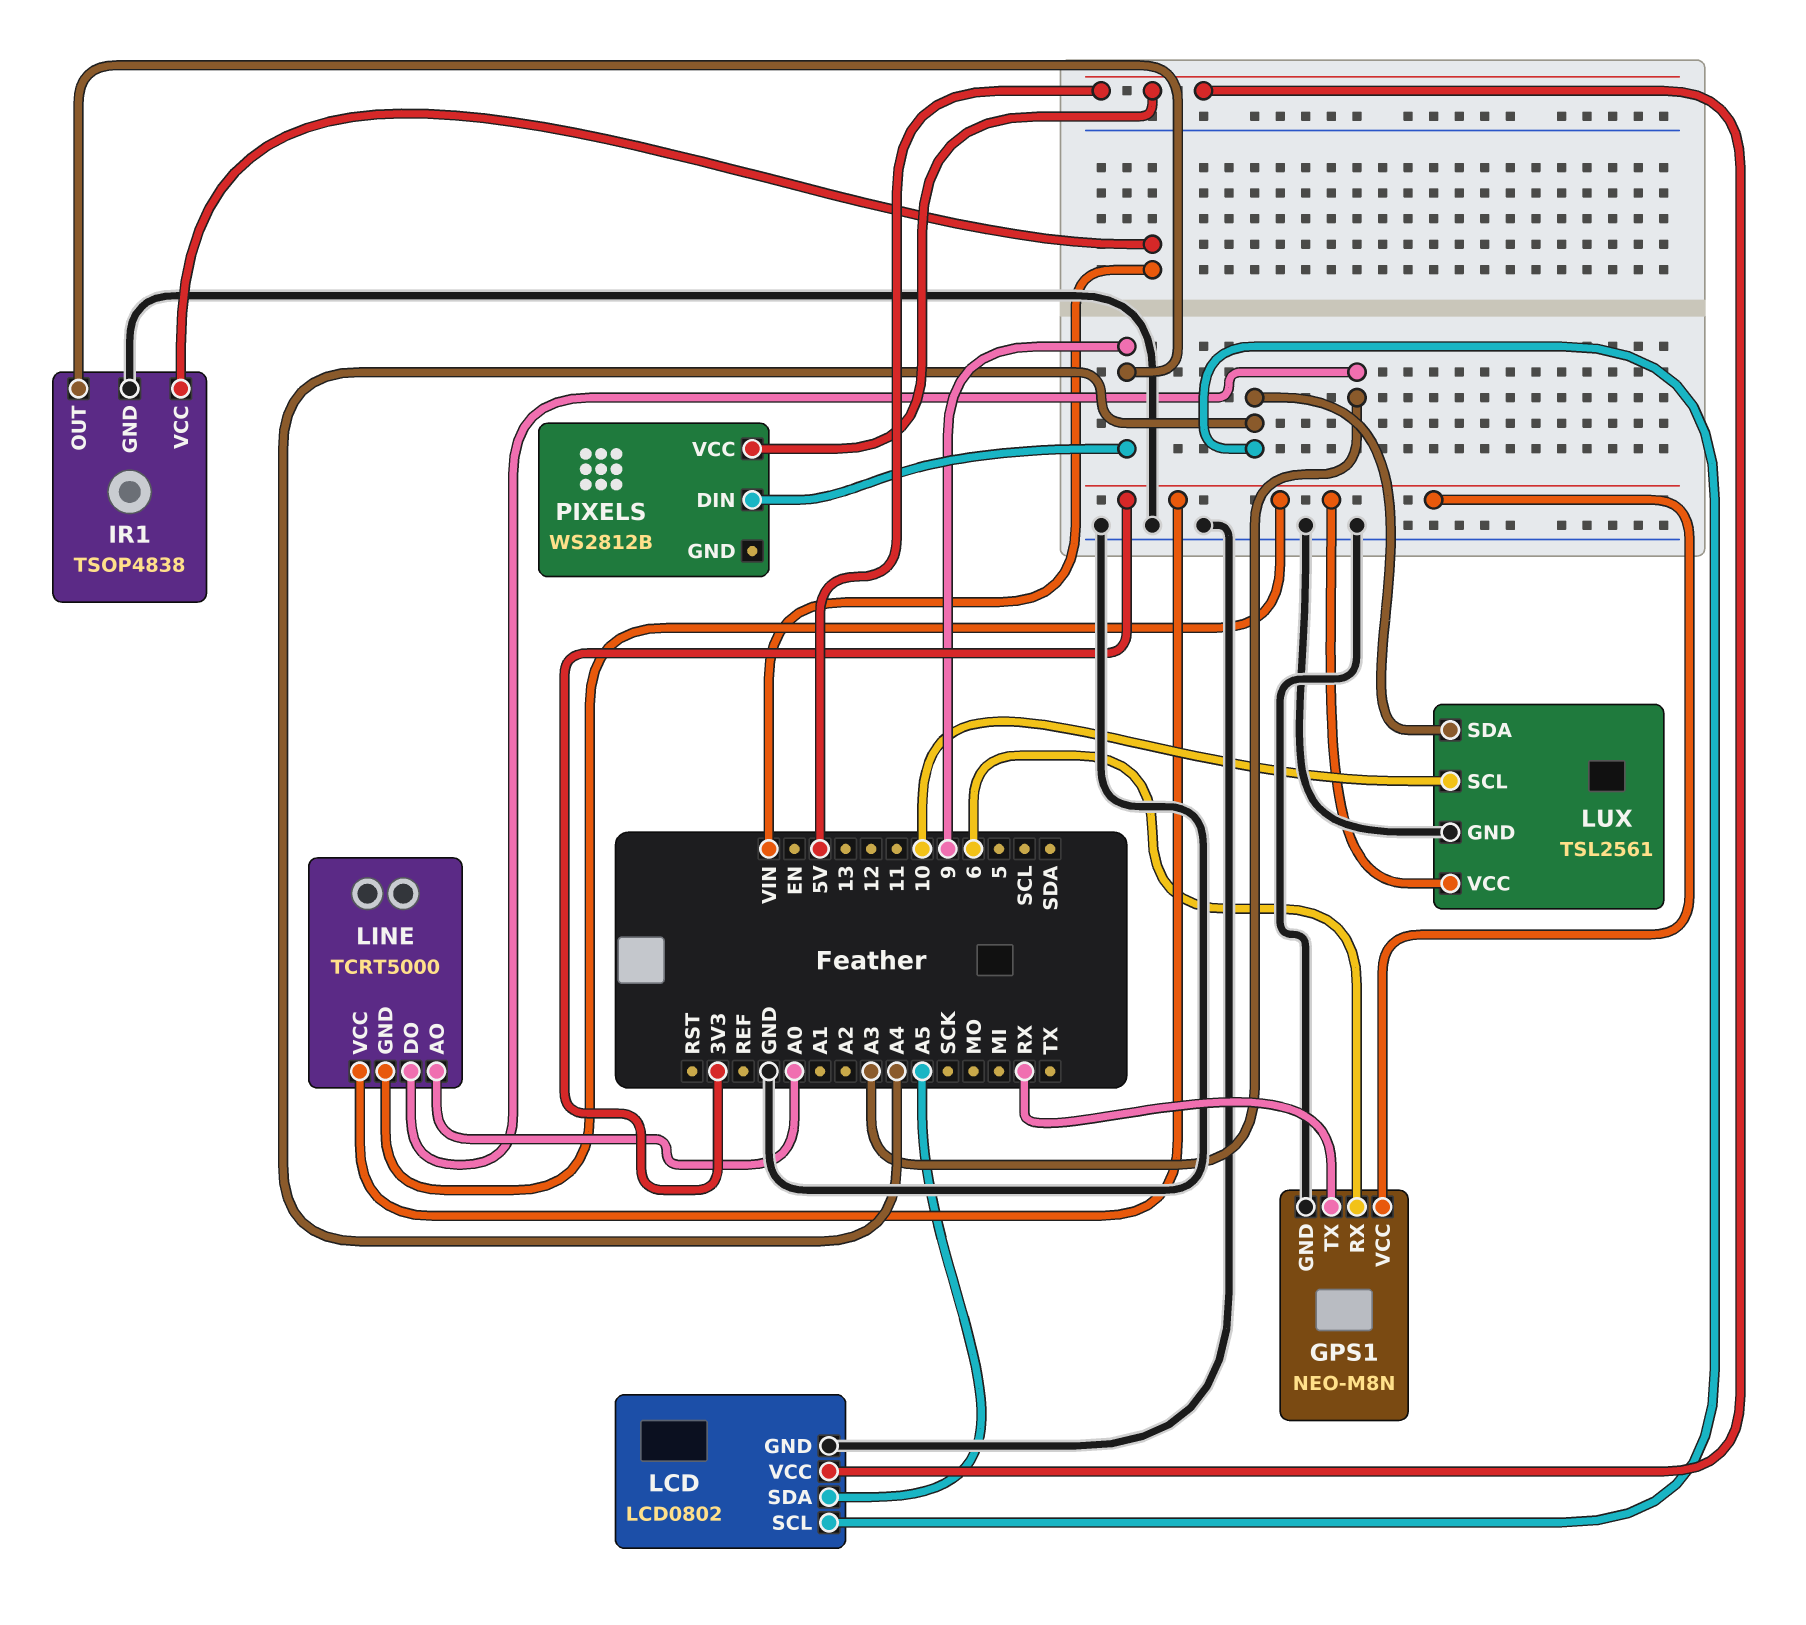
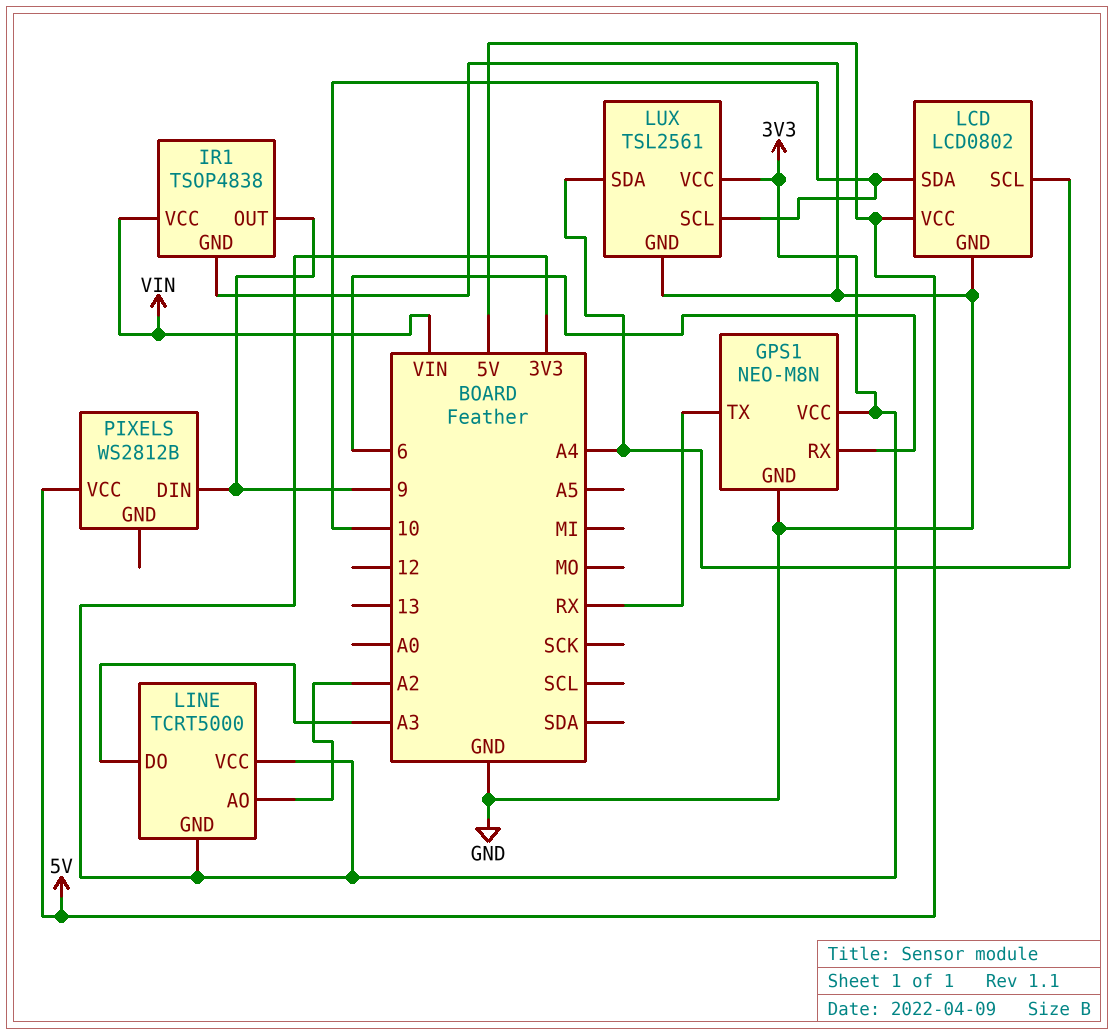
LCD pin SDA: A5 -> 10
LINE pin AO: A0 -> A2

